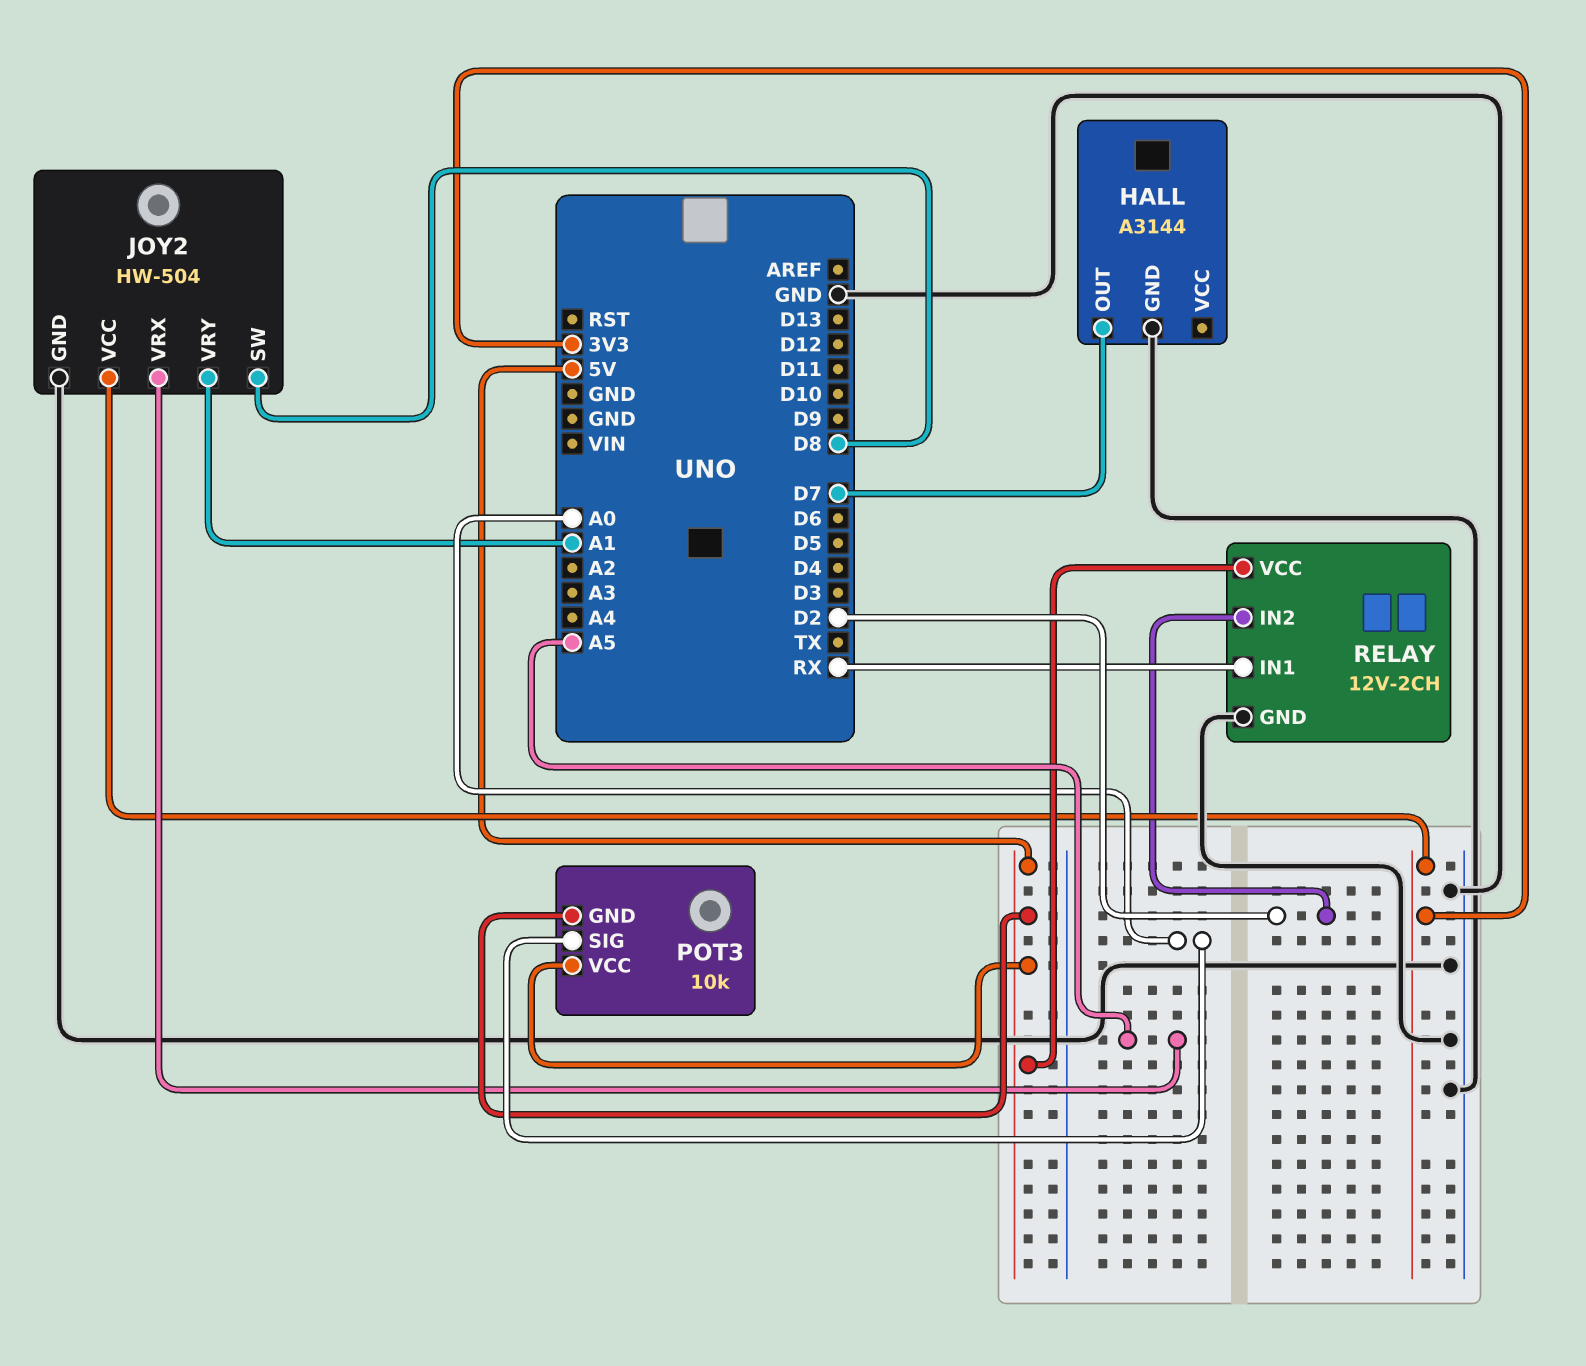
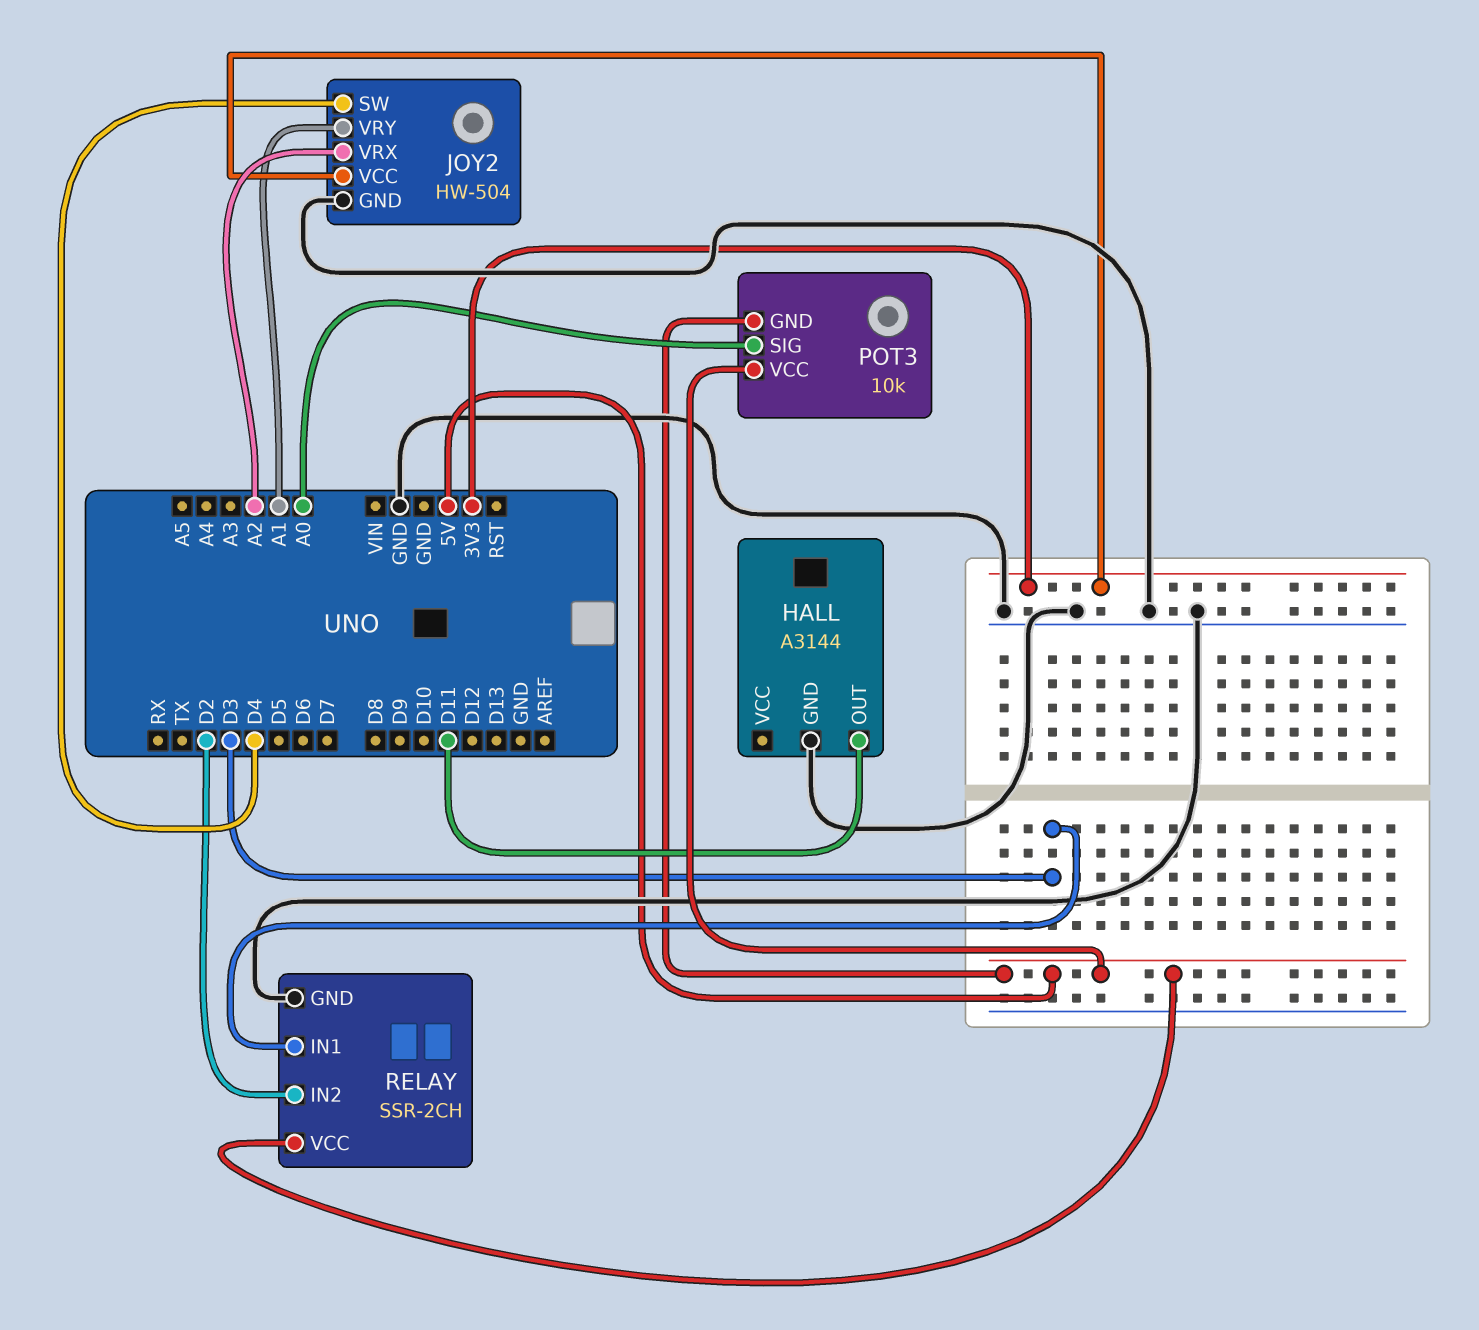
HALL pin OUT: D7 -> D11
JOY2 pin SW: D8 -> D4
JOY2 pin VRX: A5 -> A2
RELAY: 12V-2CH -> SSR-2CH
RELAY pin IN1: RX -> D3

